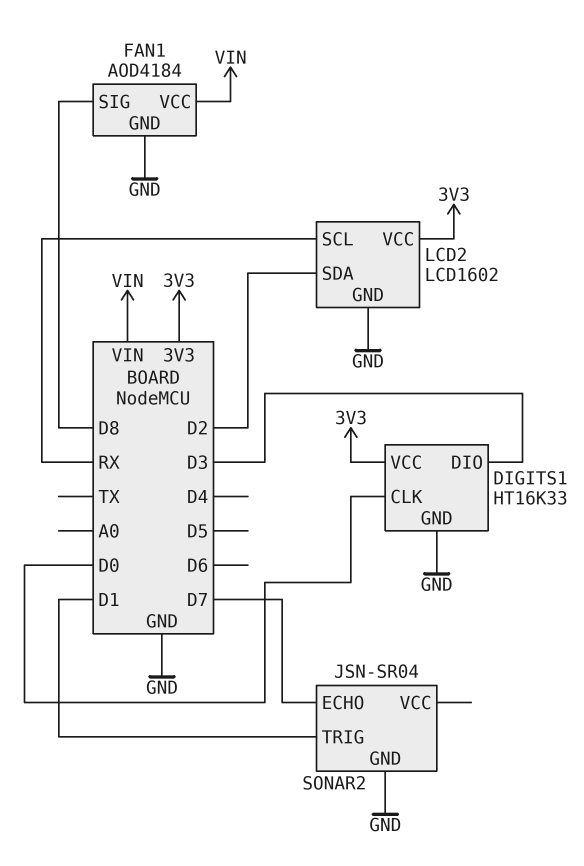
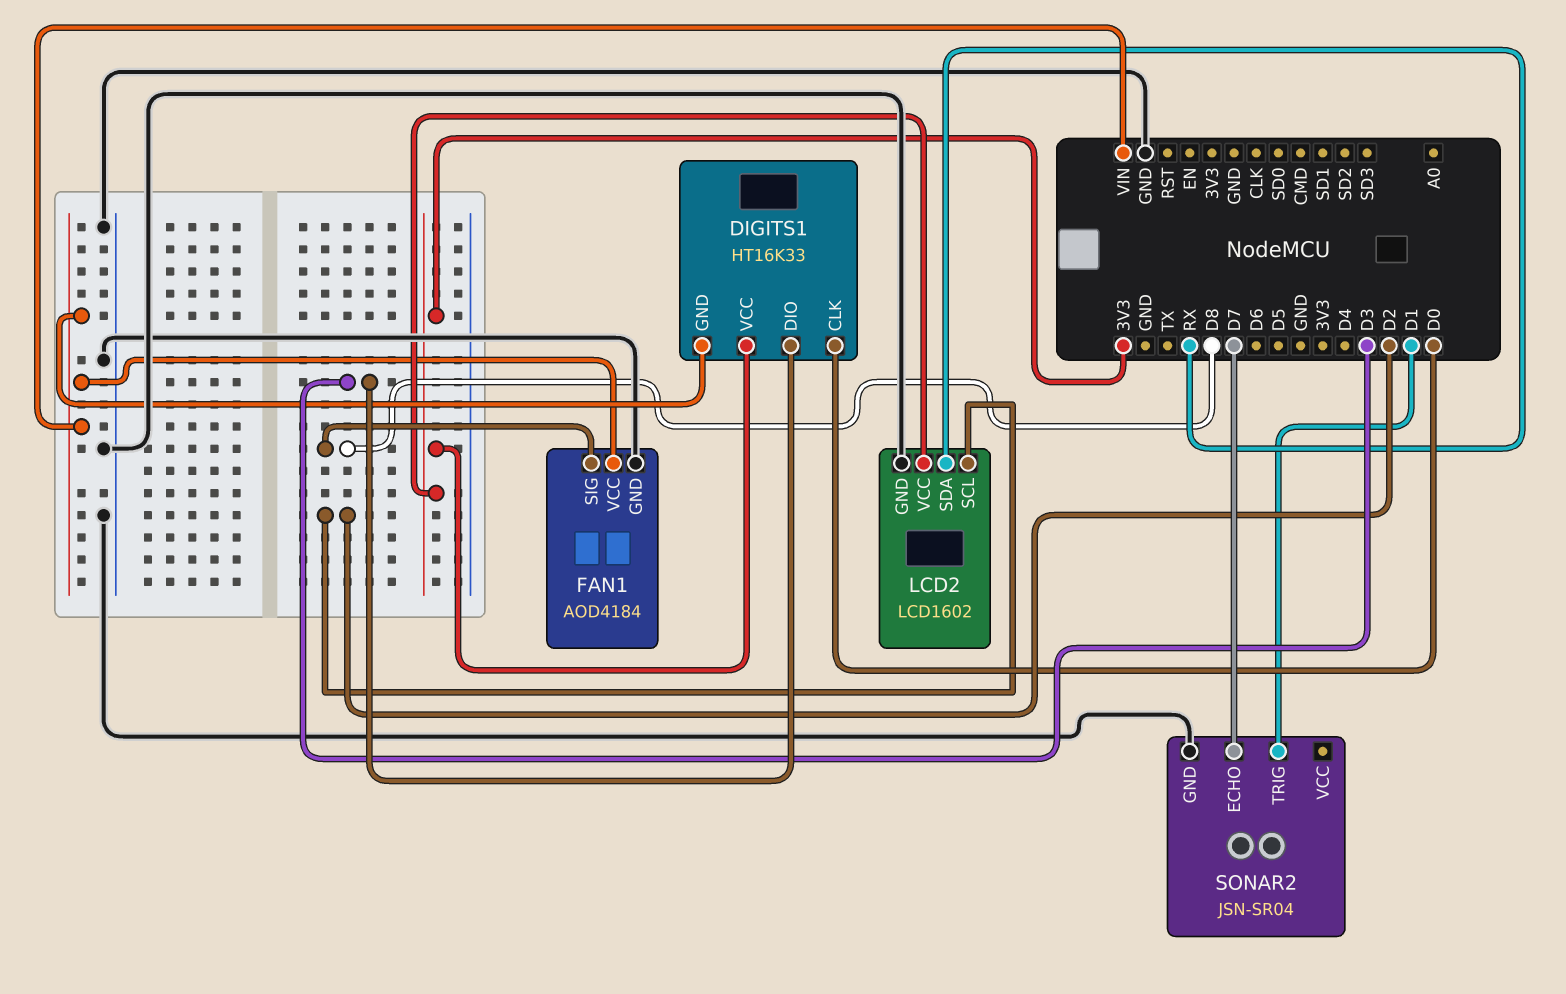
DIGITS1 pin GND: GND -> VIN
LCD2 pin SCL: RX -> D2
LCD2 pin SDA: D2 -> RX

